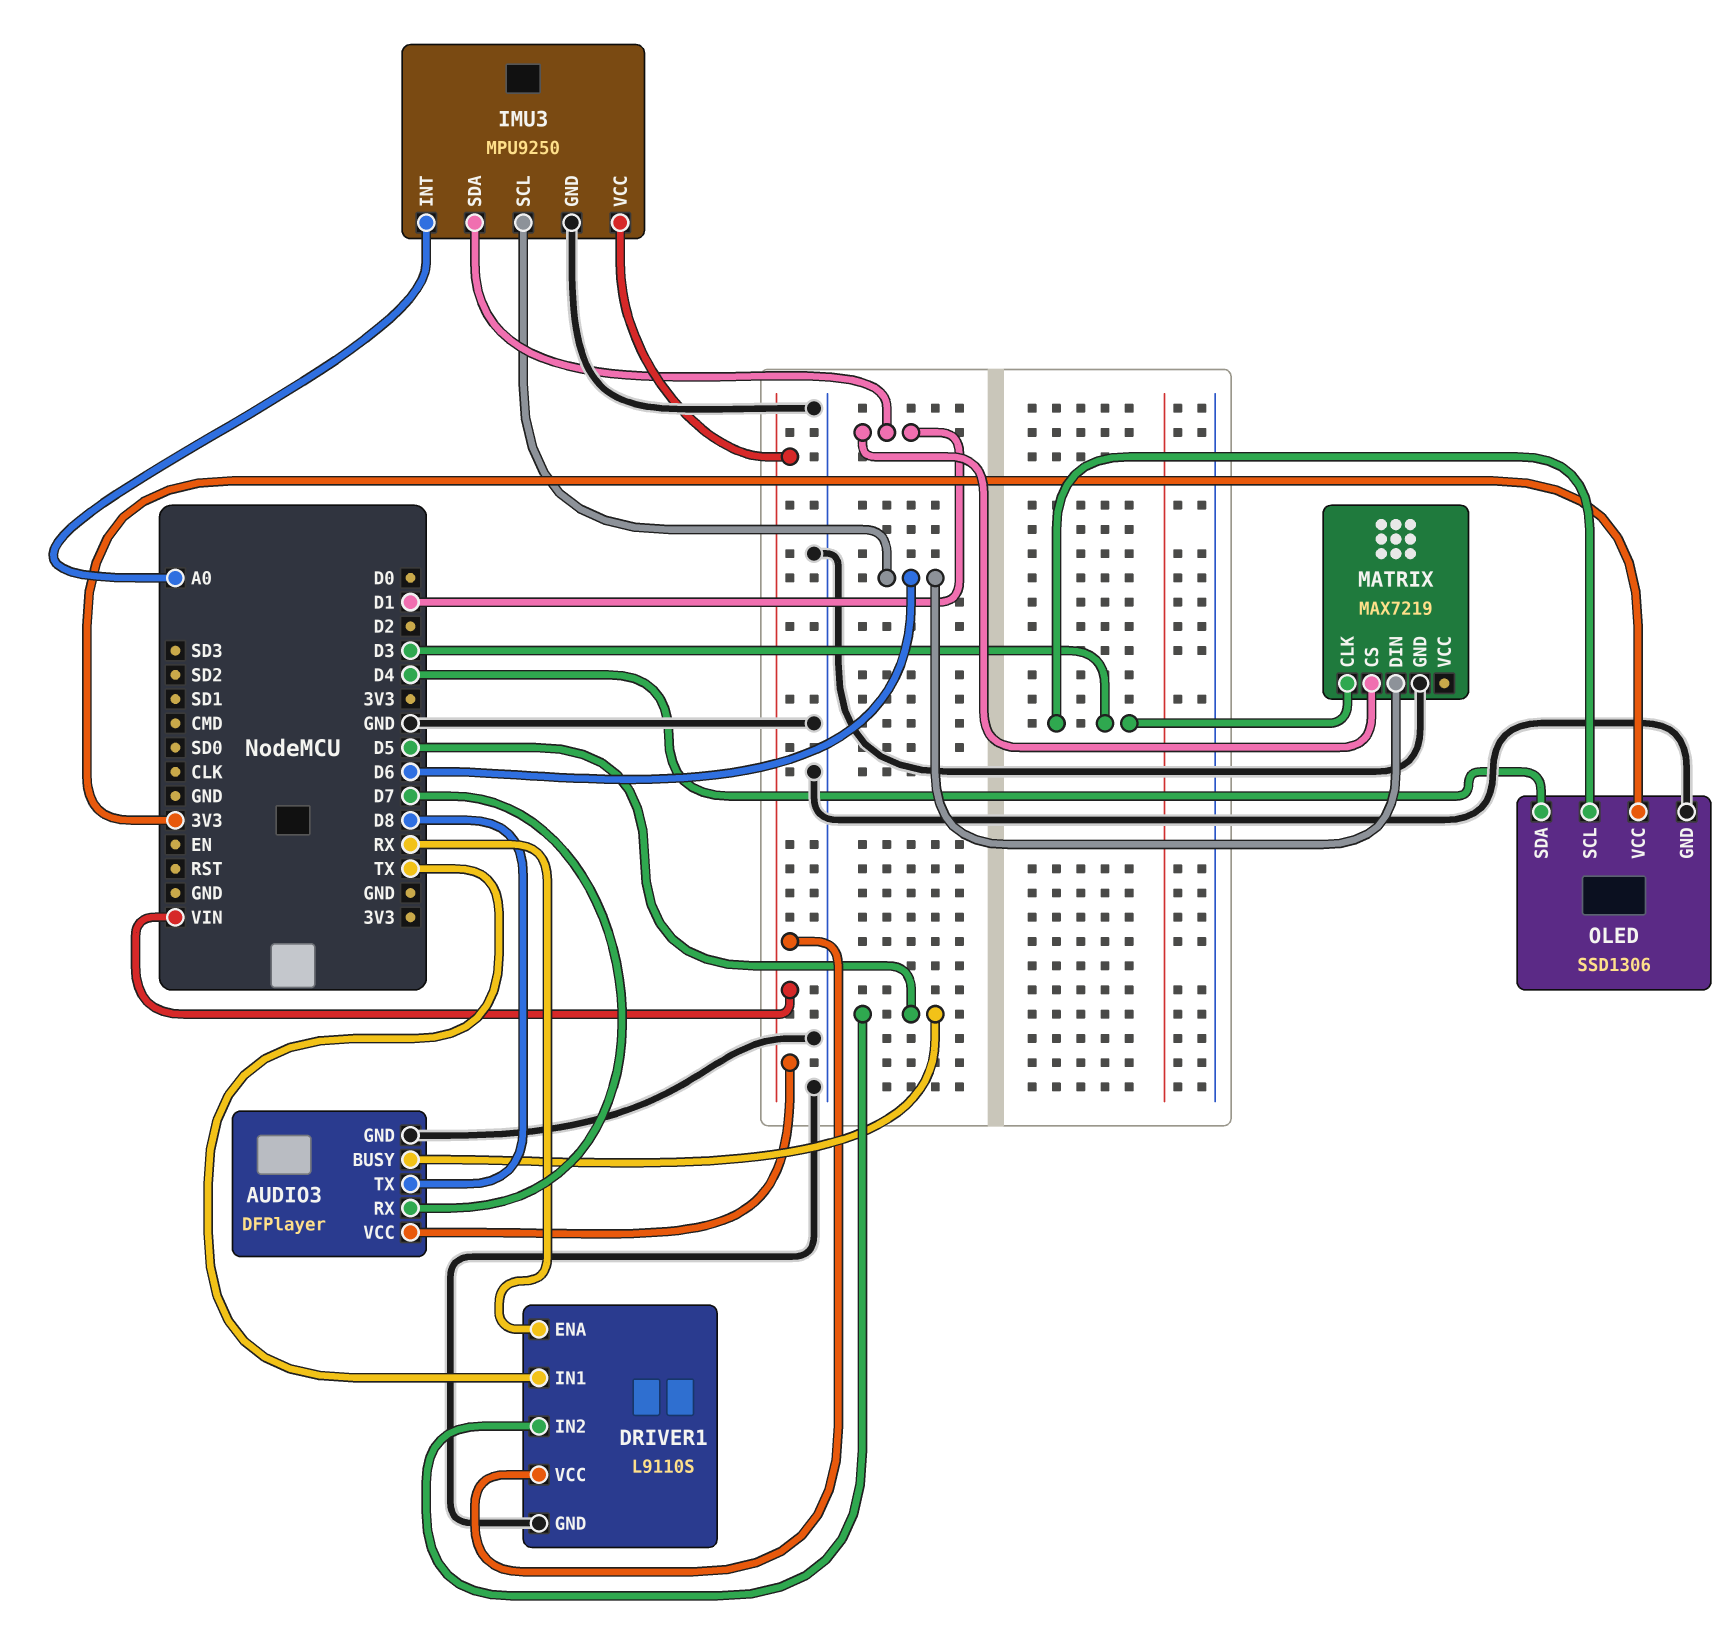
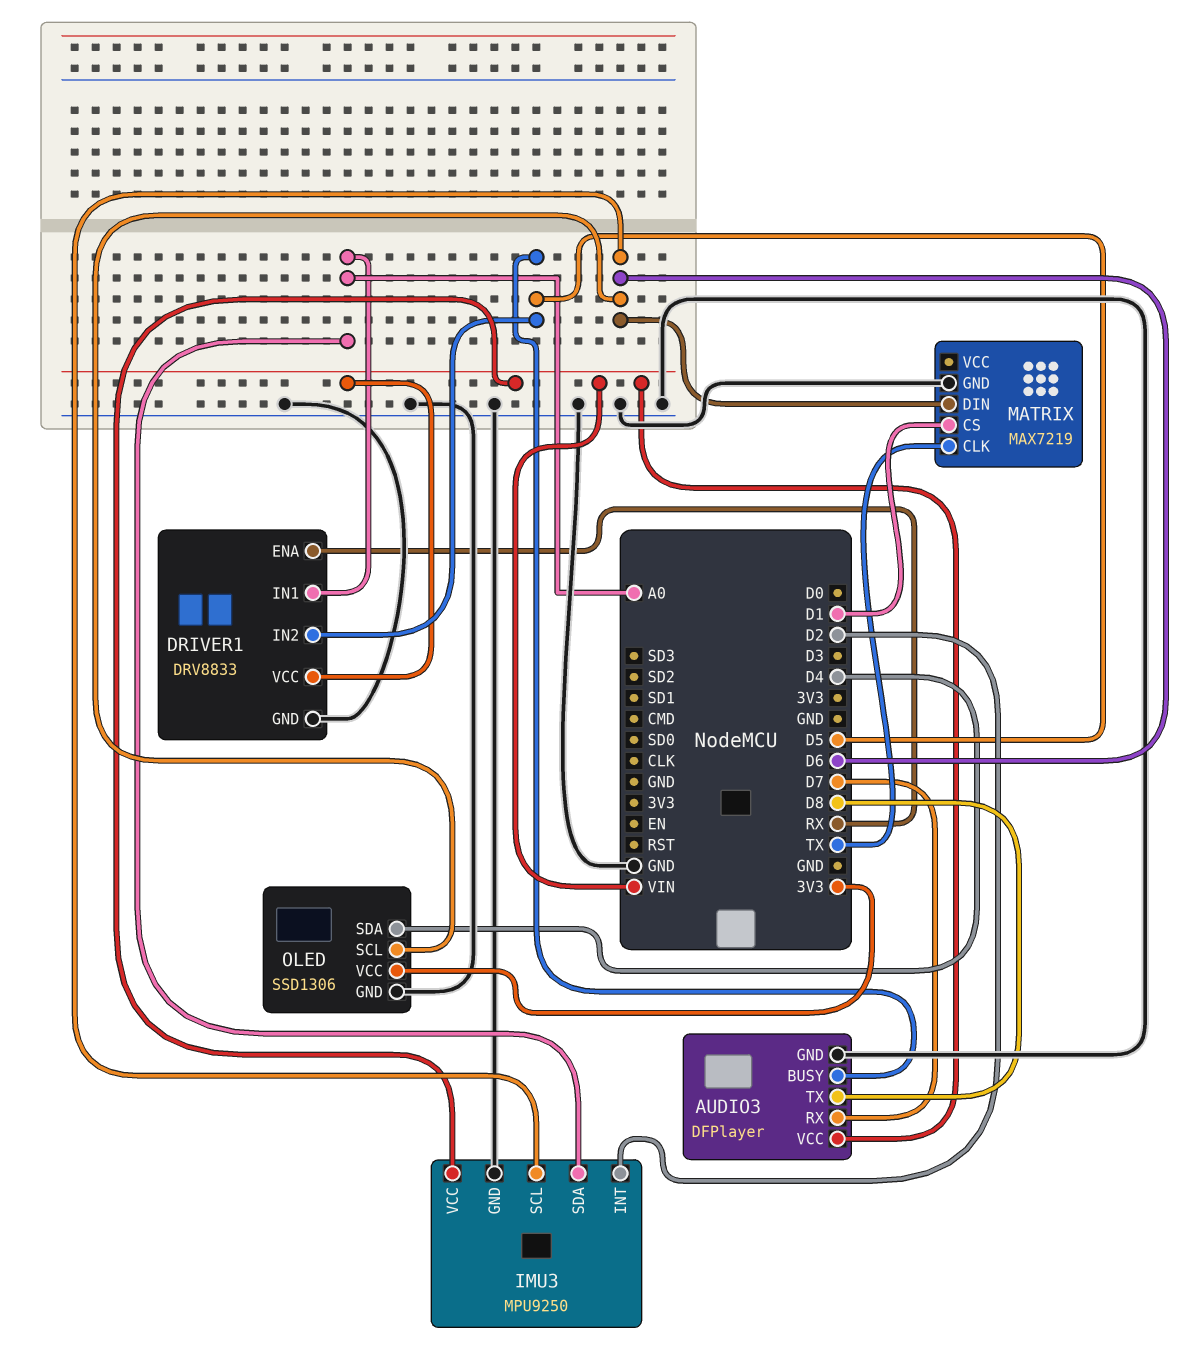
DRIVER1: L9110S -> DRV8833
DRIVER1 pin IN1: TX -> A0
IMU3 pin INT: A0 -> D2
IMU3 pin SDA: D1 -> A0
MATRIX pin CLK: D3 -> TX
OLED pin SCL: D3 -> D6

